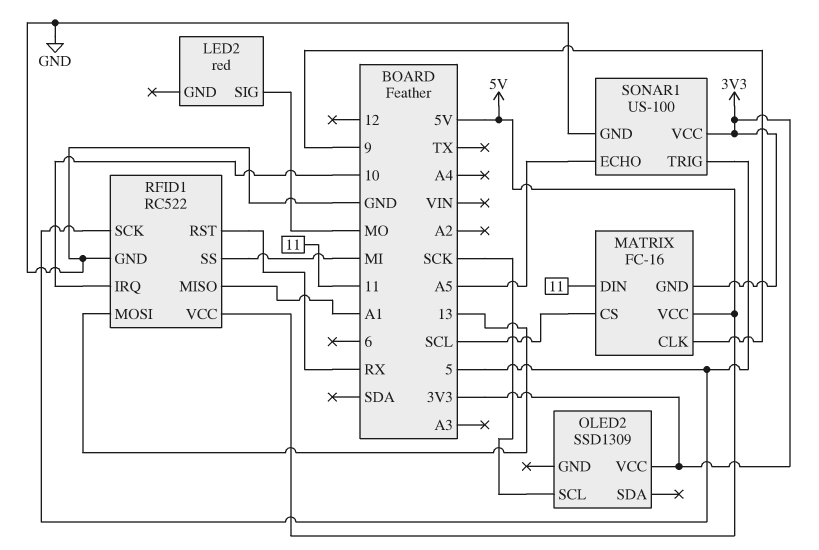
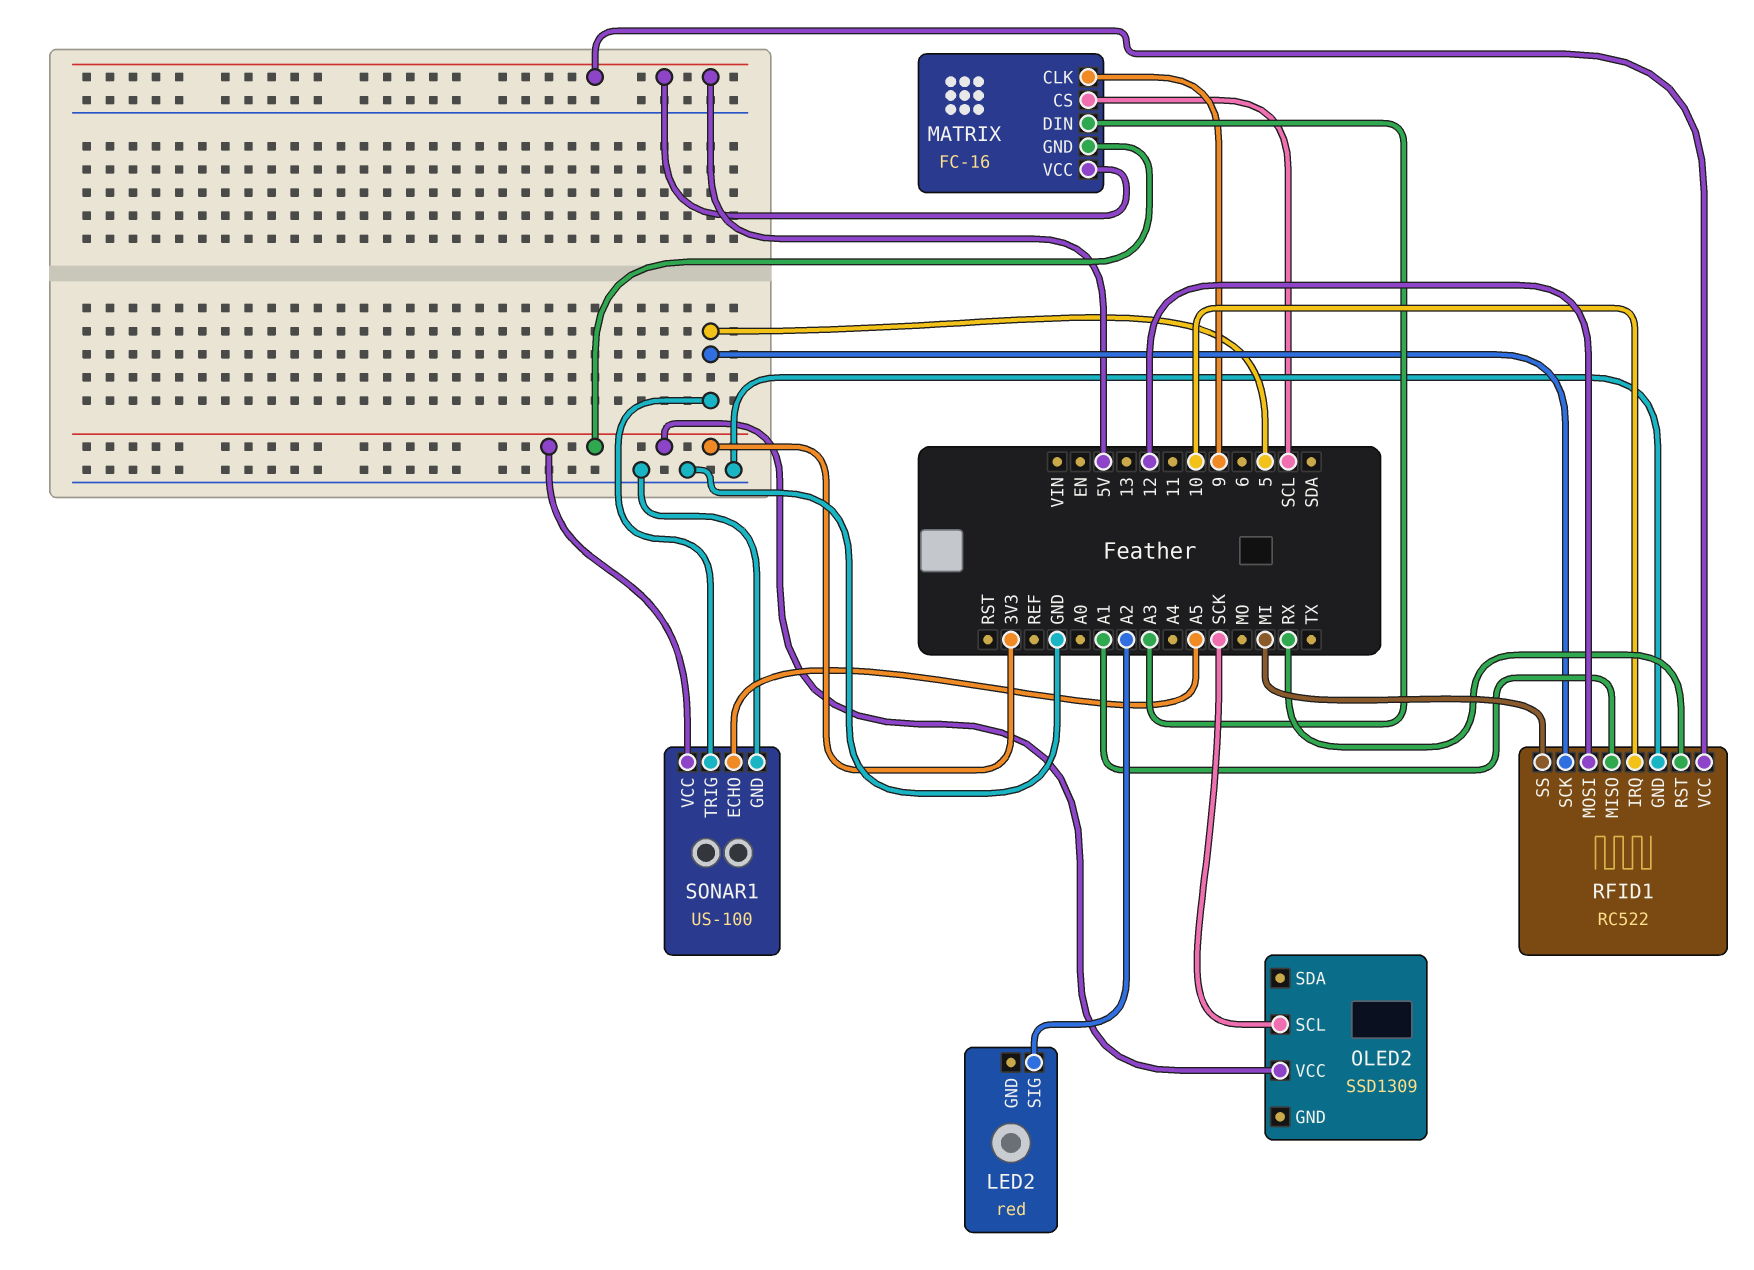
LED2 pin SIG: MO -> A2
MATRIX pin DIN: 11 -> A3
RFID1 pin MOSI: 13 -> 12

